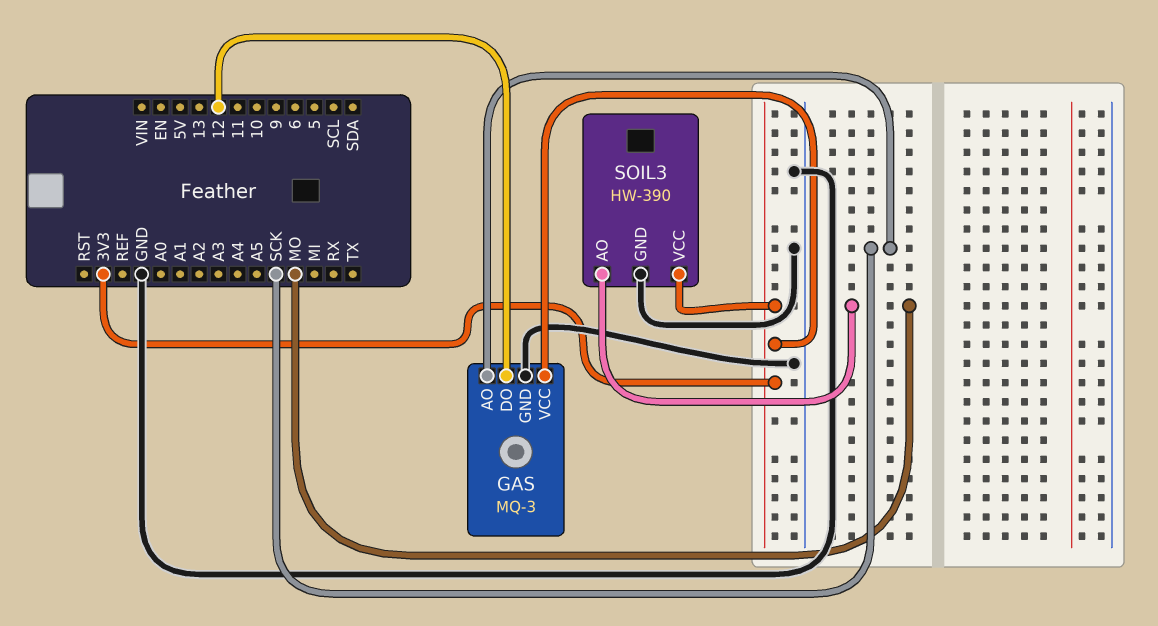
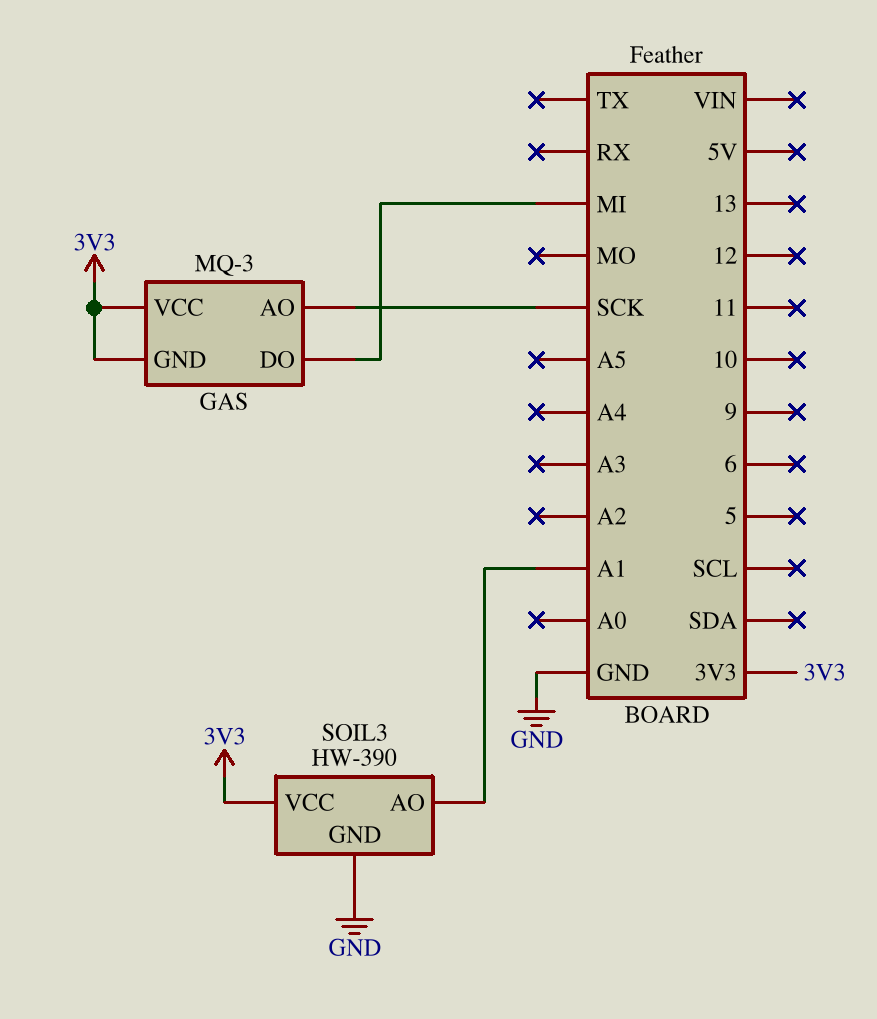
GAS pin DO: 12 -> MI
GAS pin GND: GND -> 3V3
SOIL3 pin AO: MO -> A1

